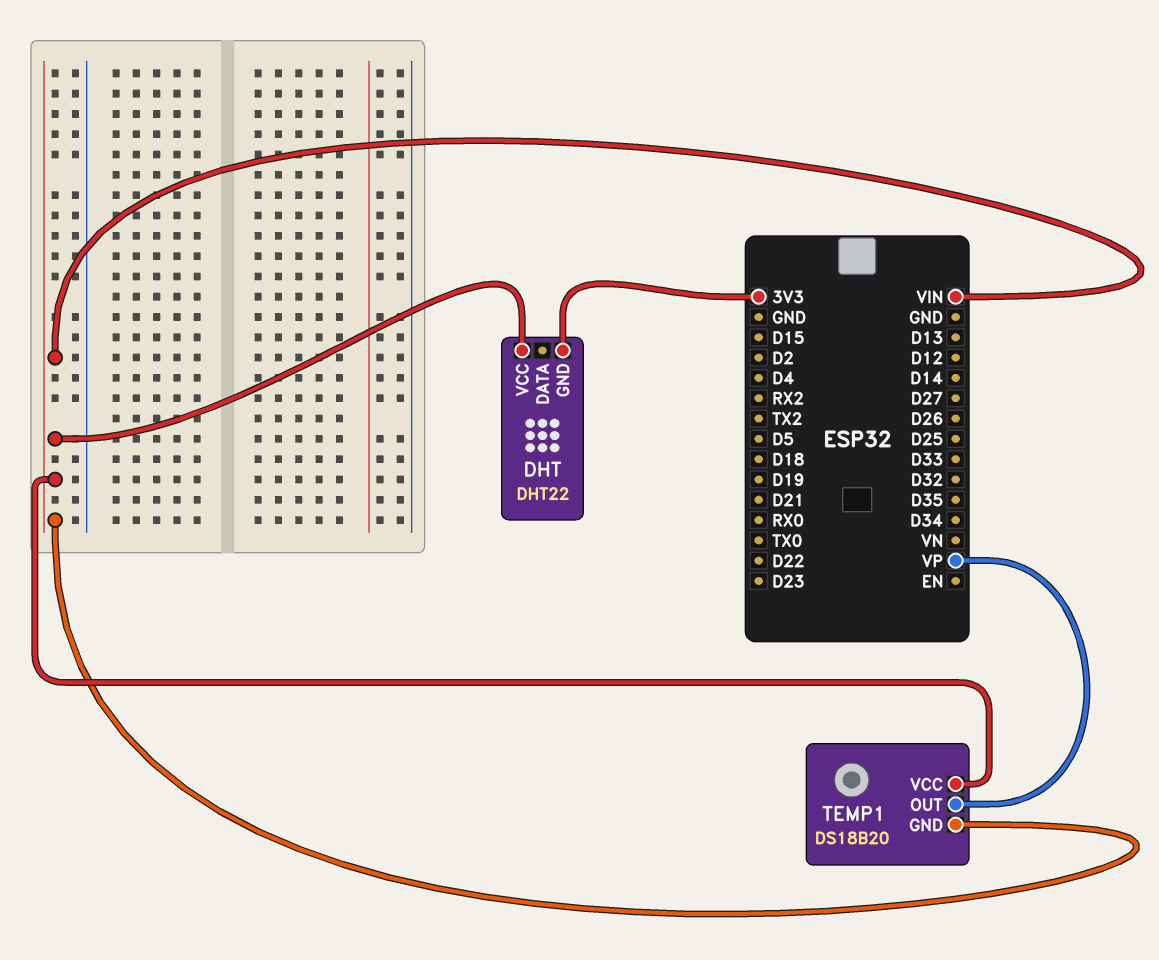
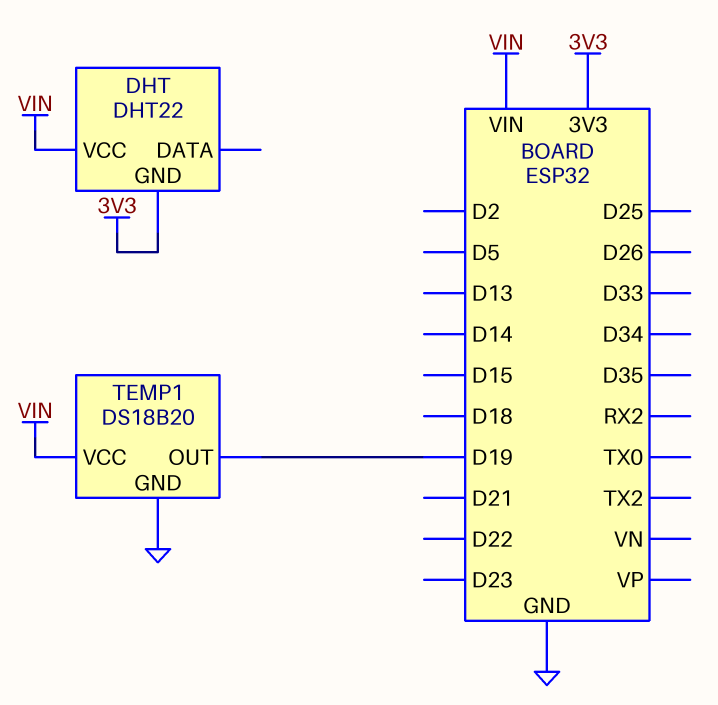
TEMP1 pin GND: VIN -> GND
TEMP1 pin OUT: VP -> D19

